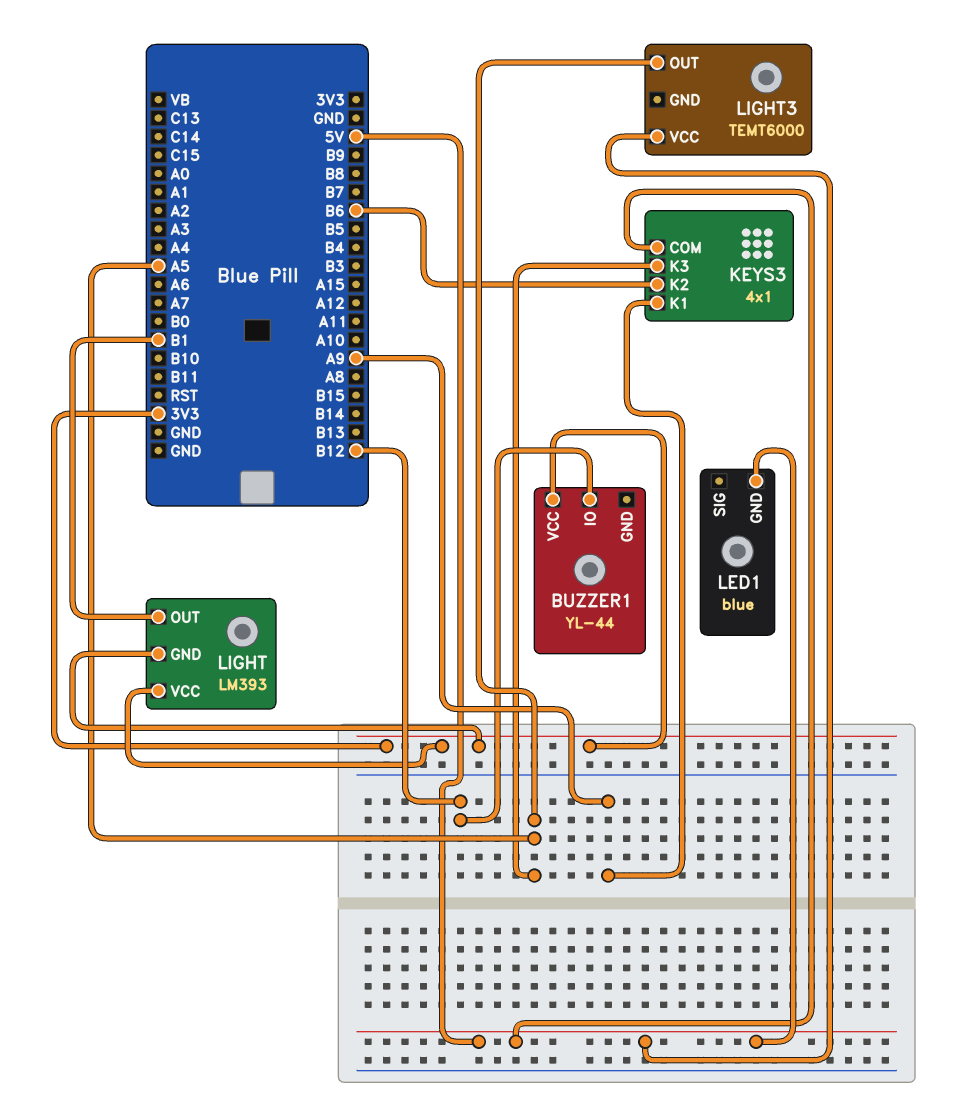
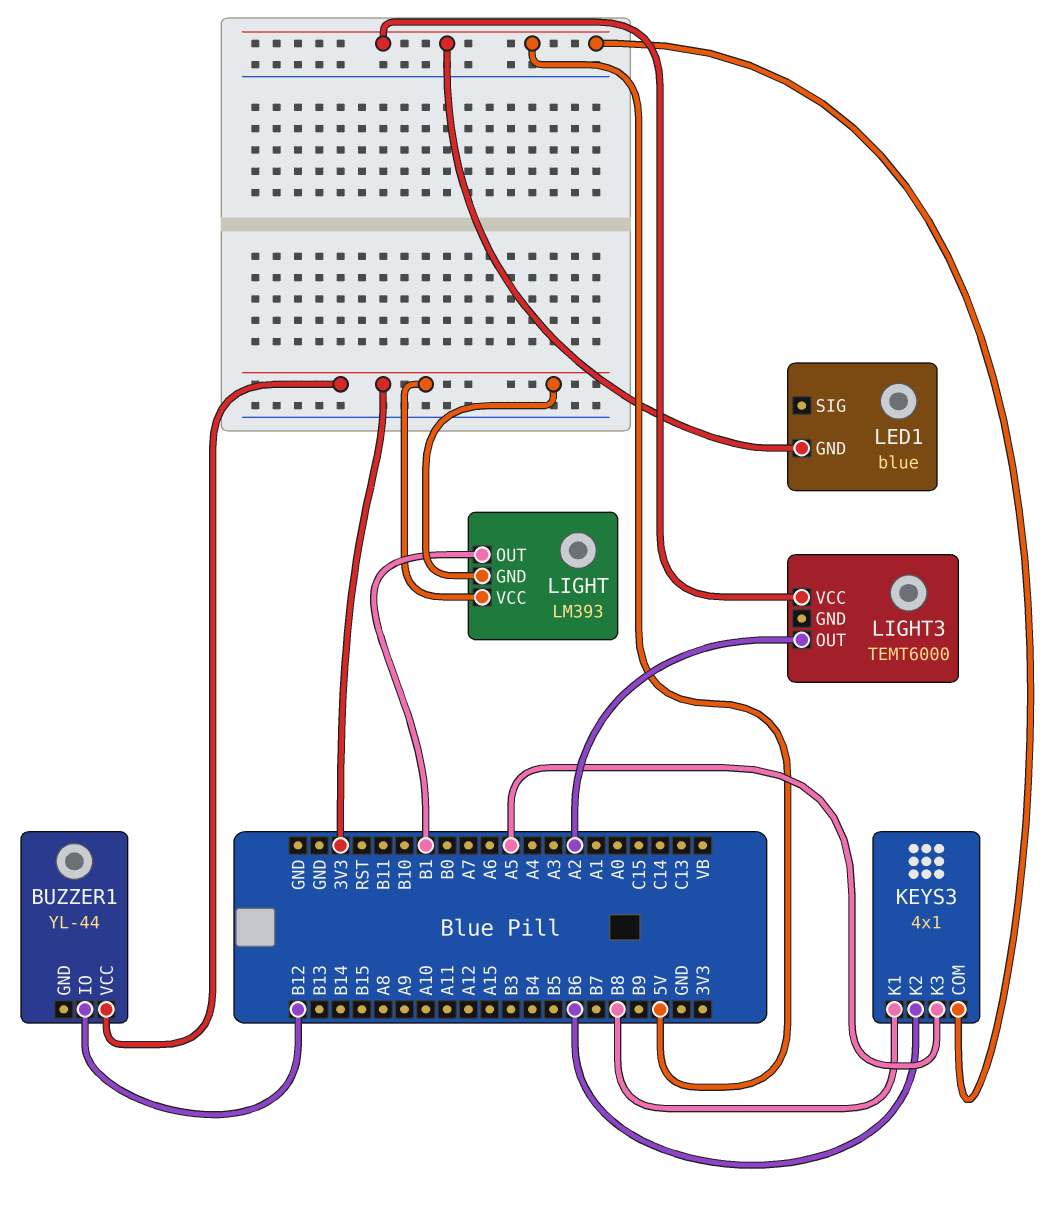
KEYS3 pin K1: A9 -> B8
LIGHT3 pin OUT: A5 -> A2

